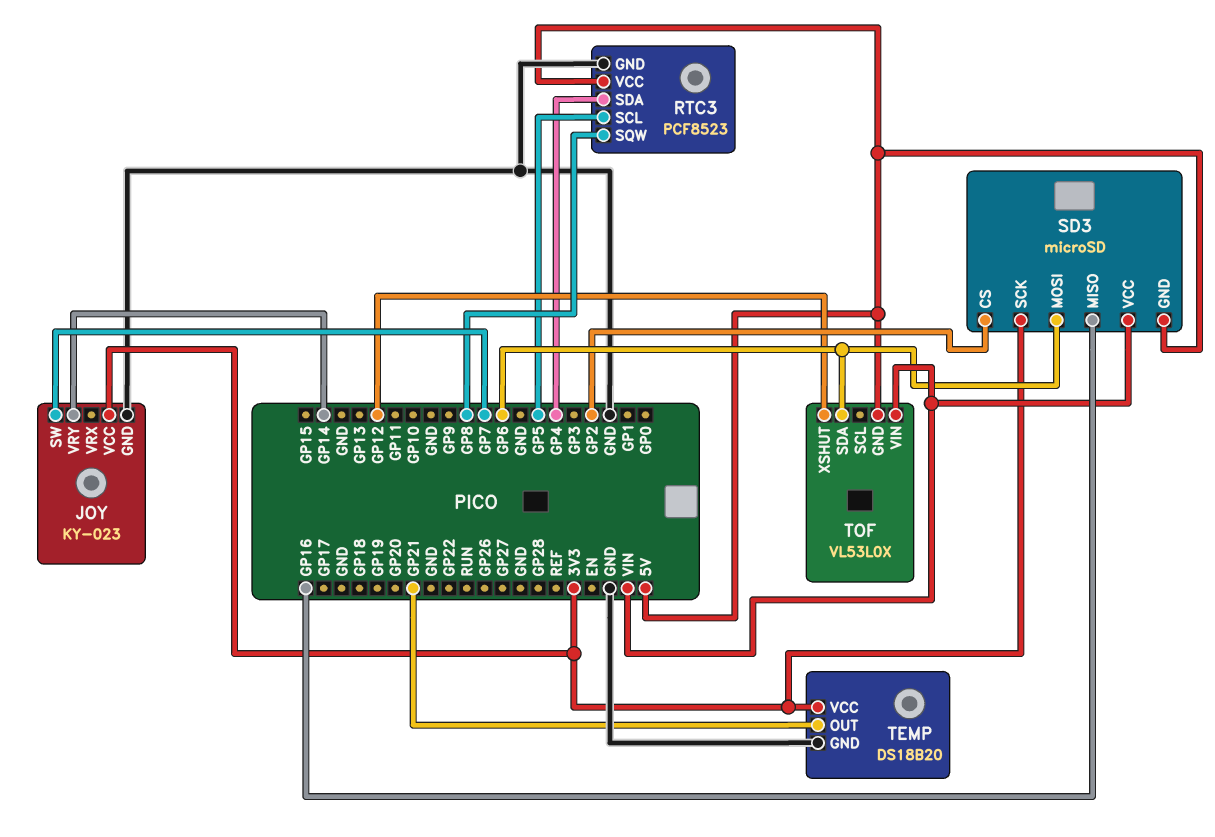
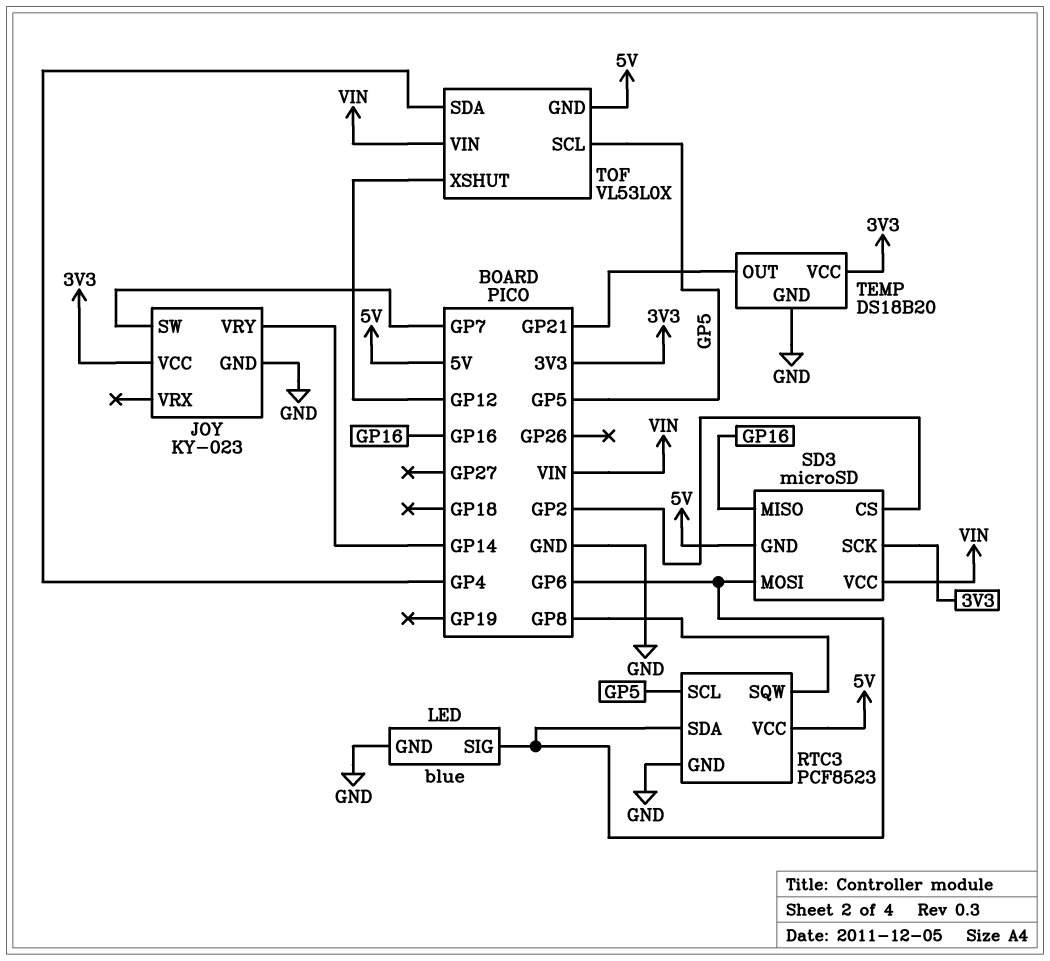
LED: none -> blue
LED pin GND: none -> GND
LED pin SIG: none -> GP6
RTC3 pin SDA: GP4 -> GP6
TOF pin SCL: none -> GP5
TOF pin SDA: GP6 -> GP4

